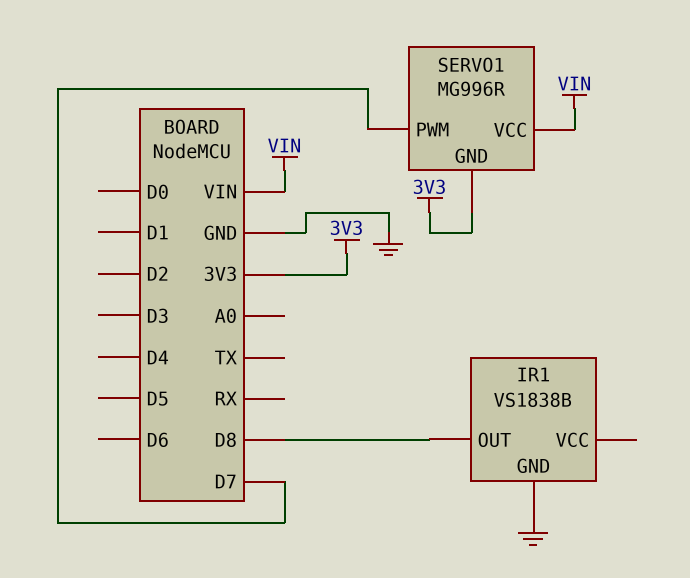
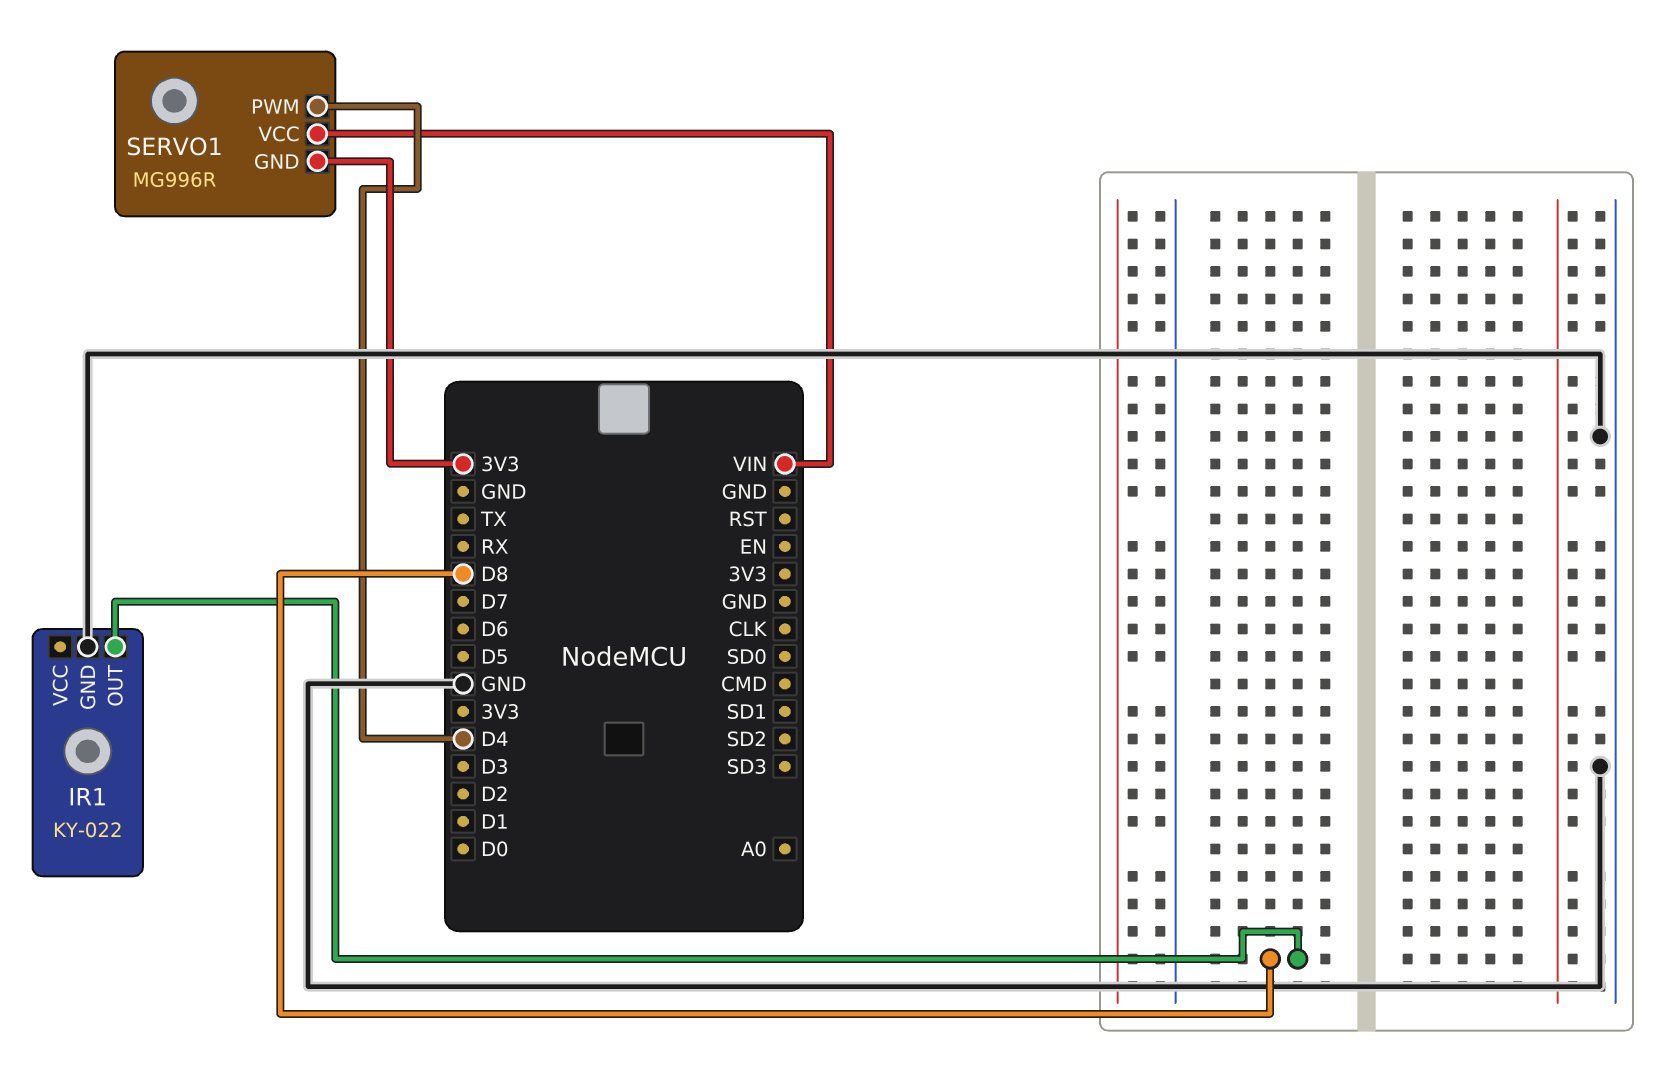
IR1: VS1838B -> KY-022
SERVO1 pin PWM: D7 -> D4

